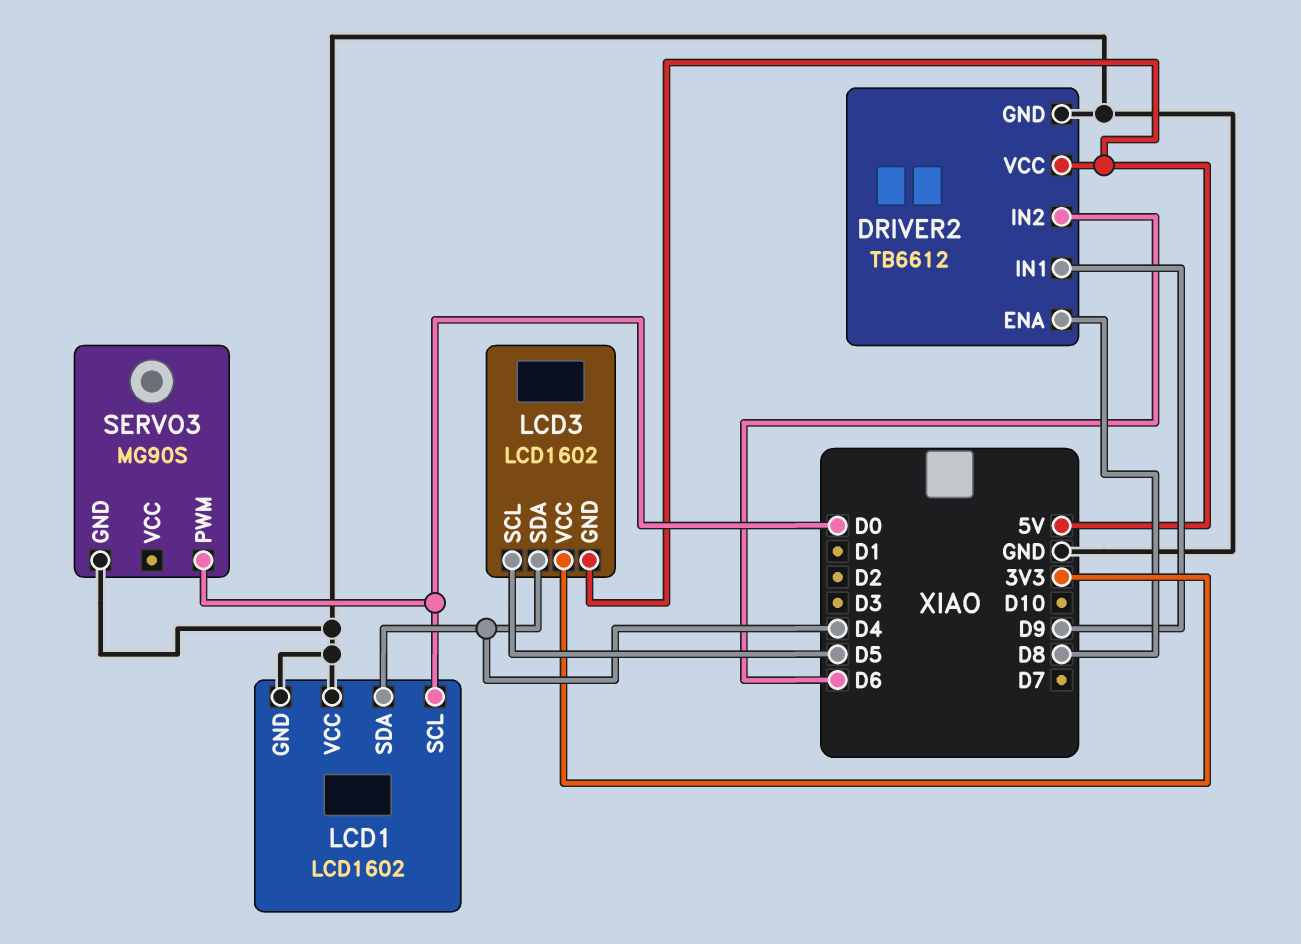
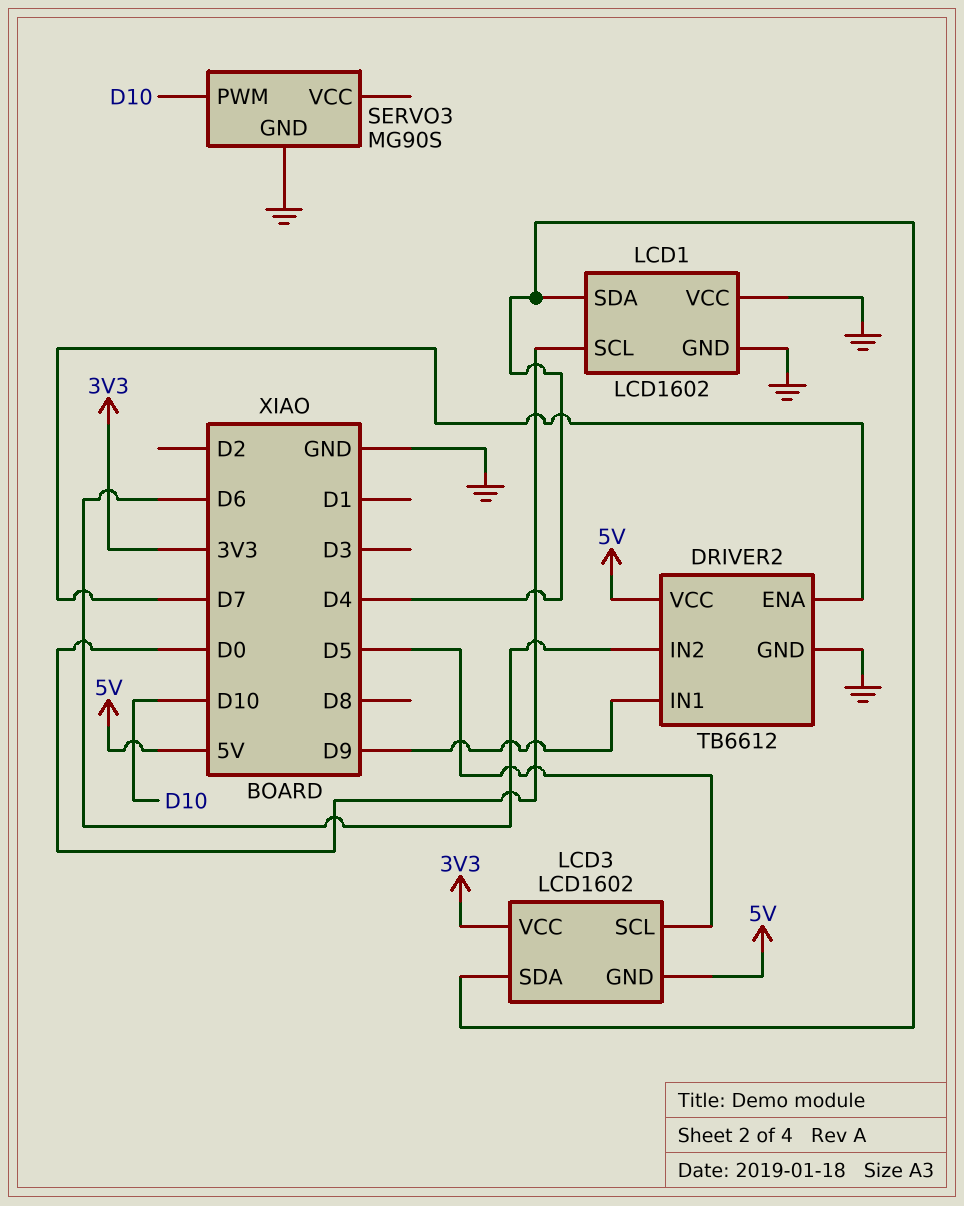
DRIVER2 pin ENA: D8 -> D7
SERVO3 pin PWM: D0 -> D10

